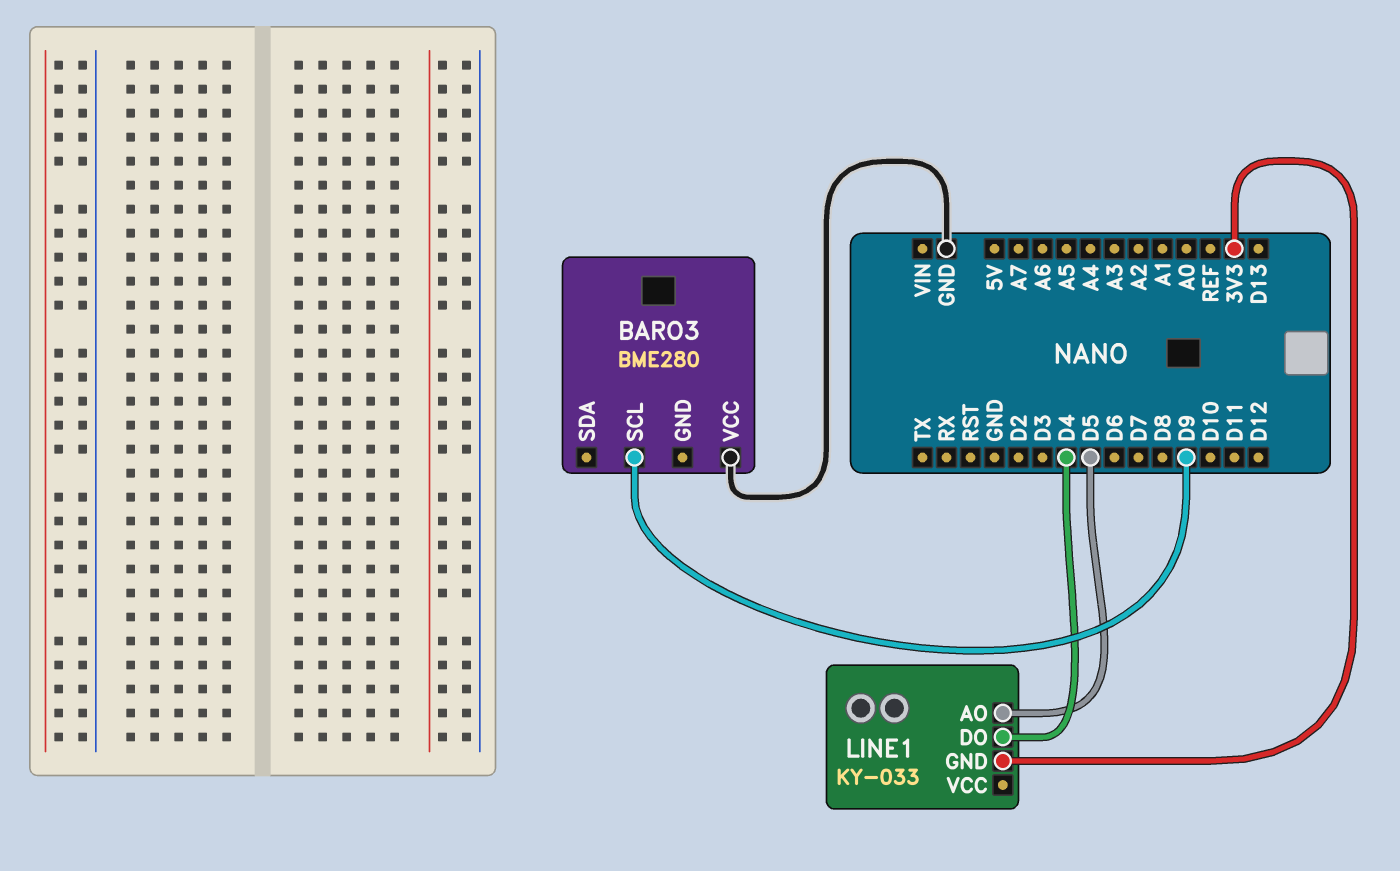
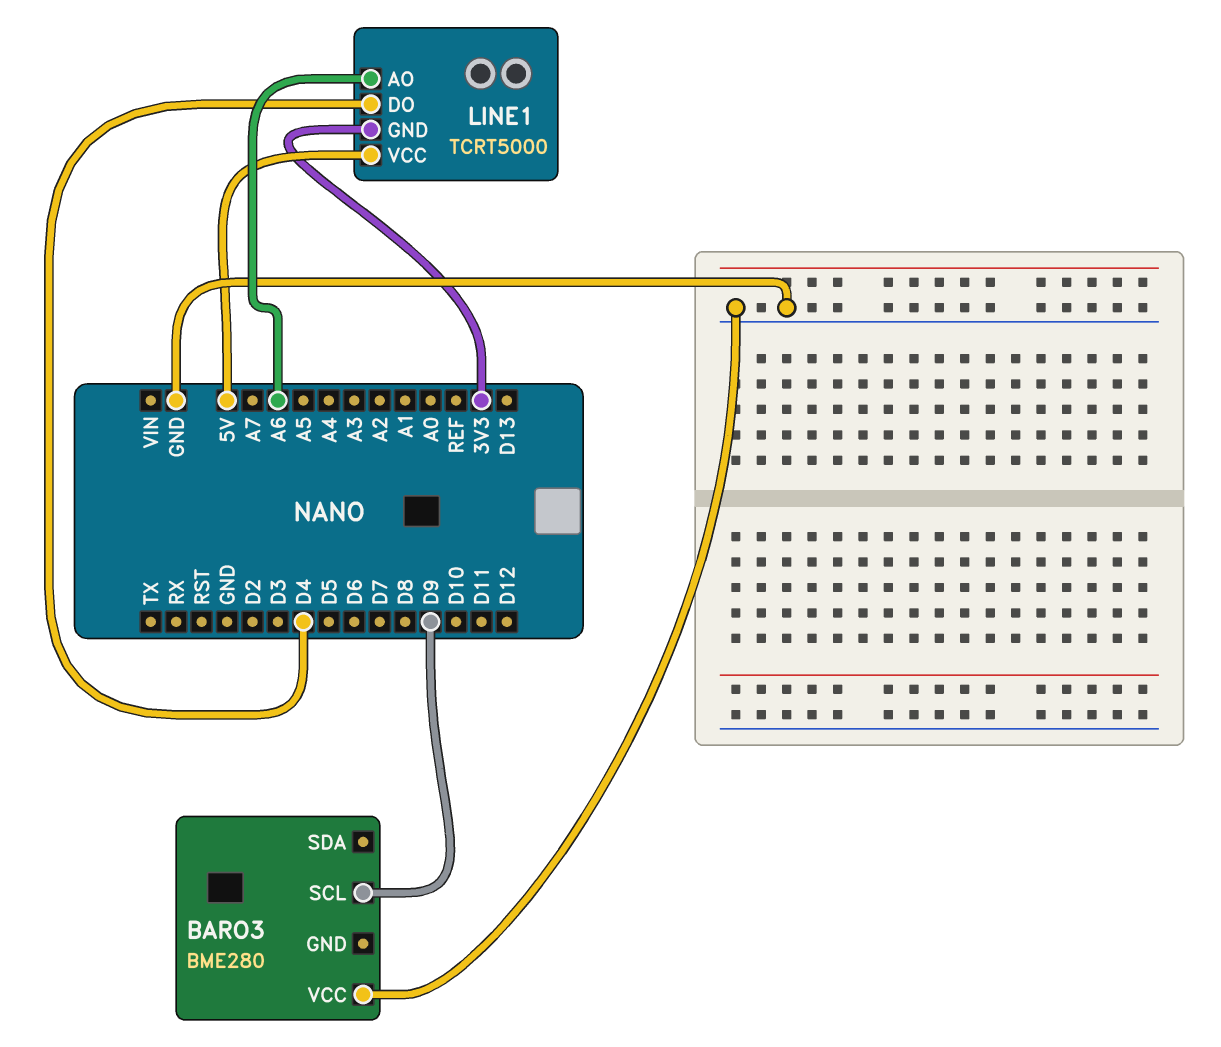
LINE1: KY-033 -> TCRT5000
LINE1 pin AO: D5 -> A6
LINE1 pin VCC: none -> 5V

